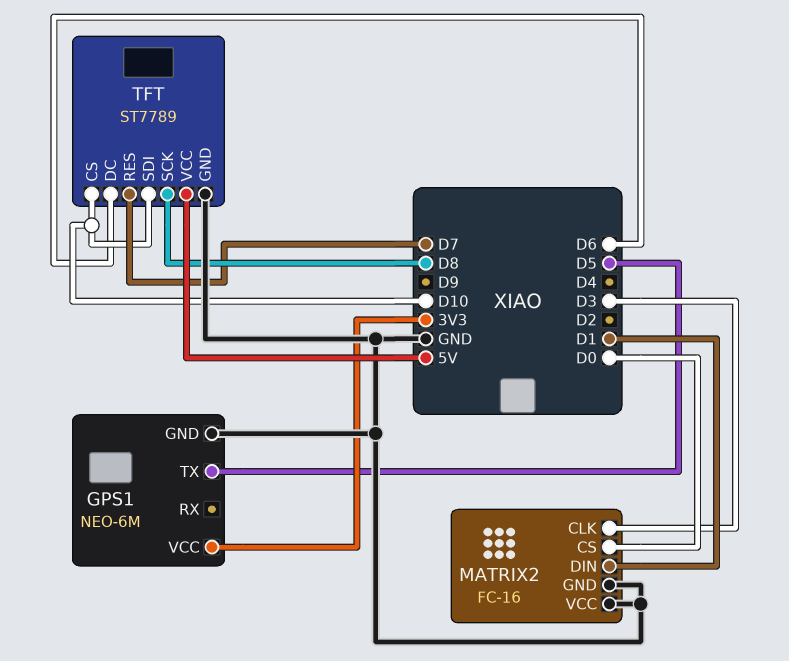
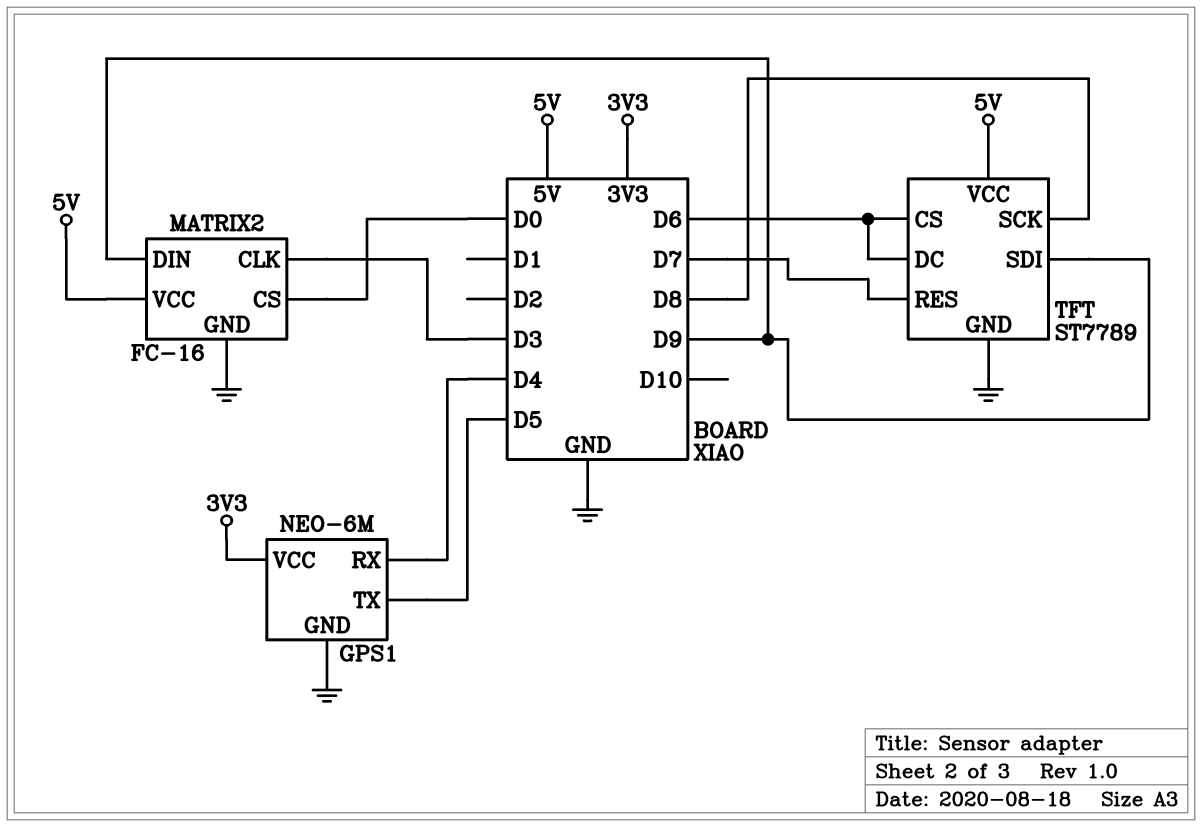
GPS1 pin RX: none -> D4
MATRIX2 pin DIN: D1 -> D9
MATRIX2 pin VCC: GND -> 5V
TFT pin CS: D10 -> D6
TFT pin SDI: D10 -> D9

